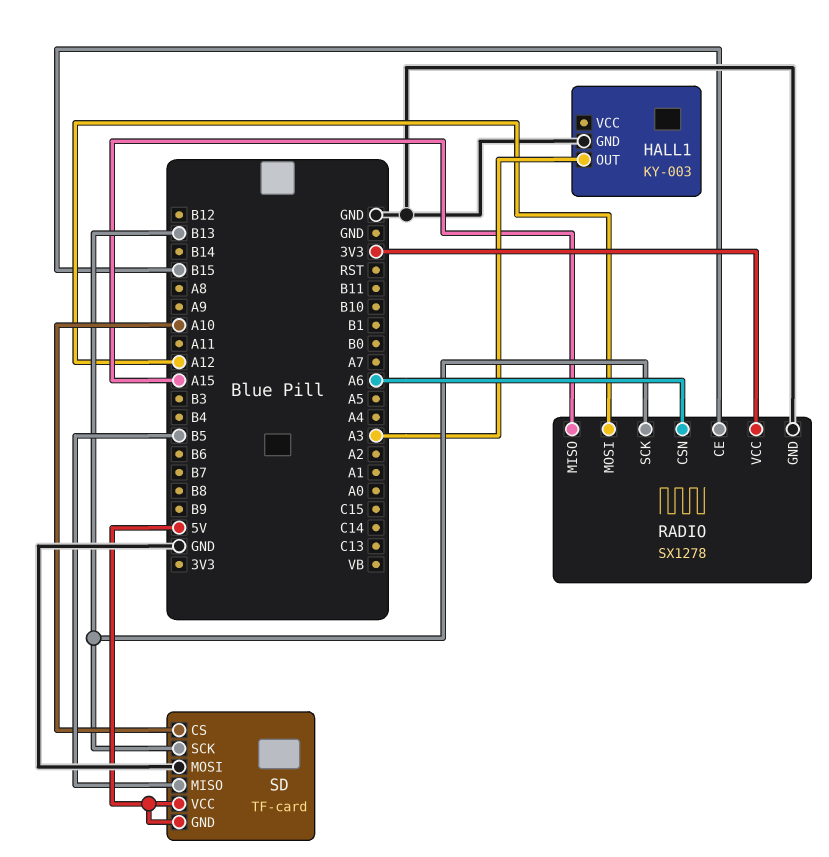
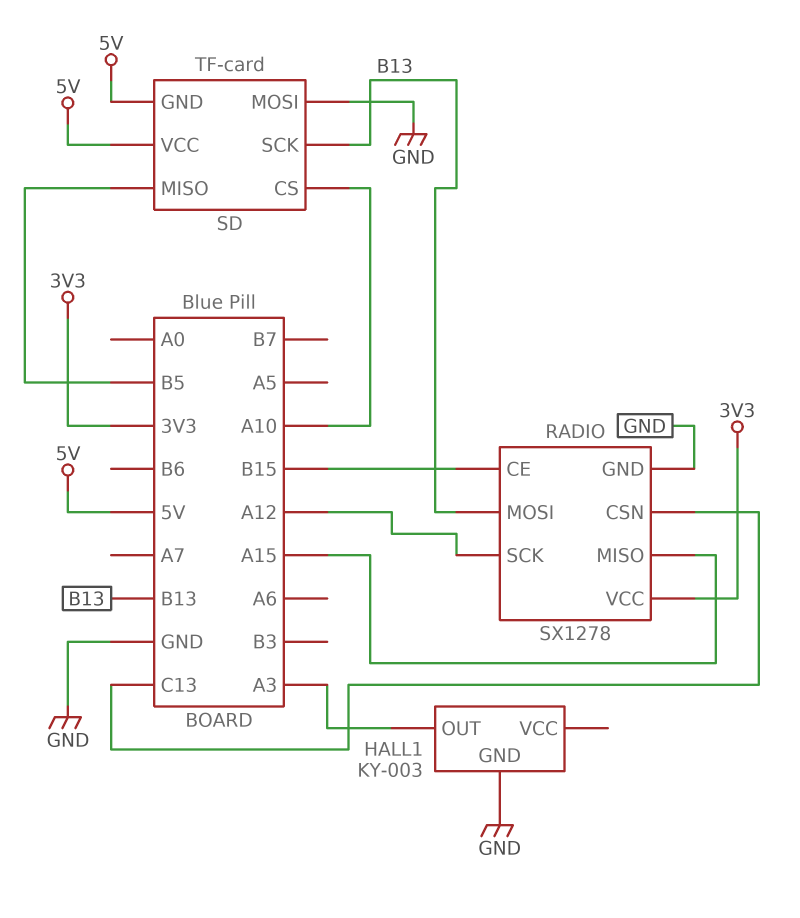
RADIO pin CSN: A6 -> C13
RADIO pin MOSI: A12 -> B13
RADIO pin SCK: B13 -> A12

